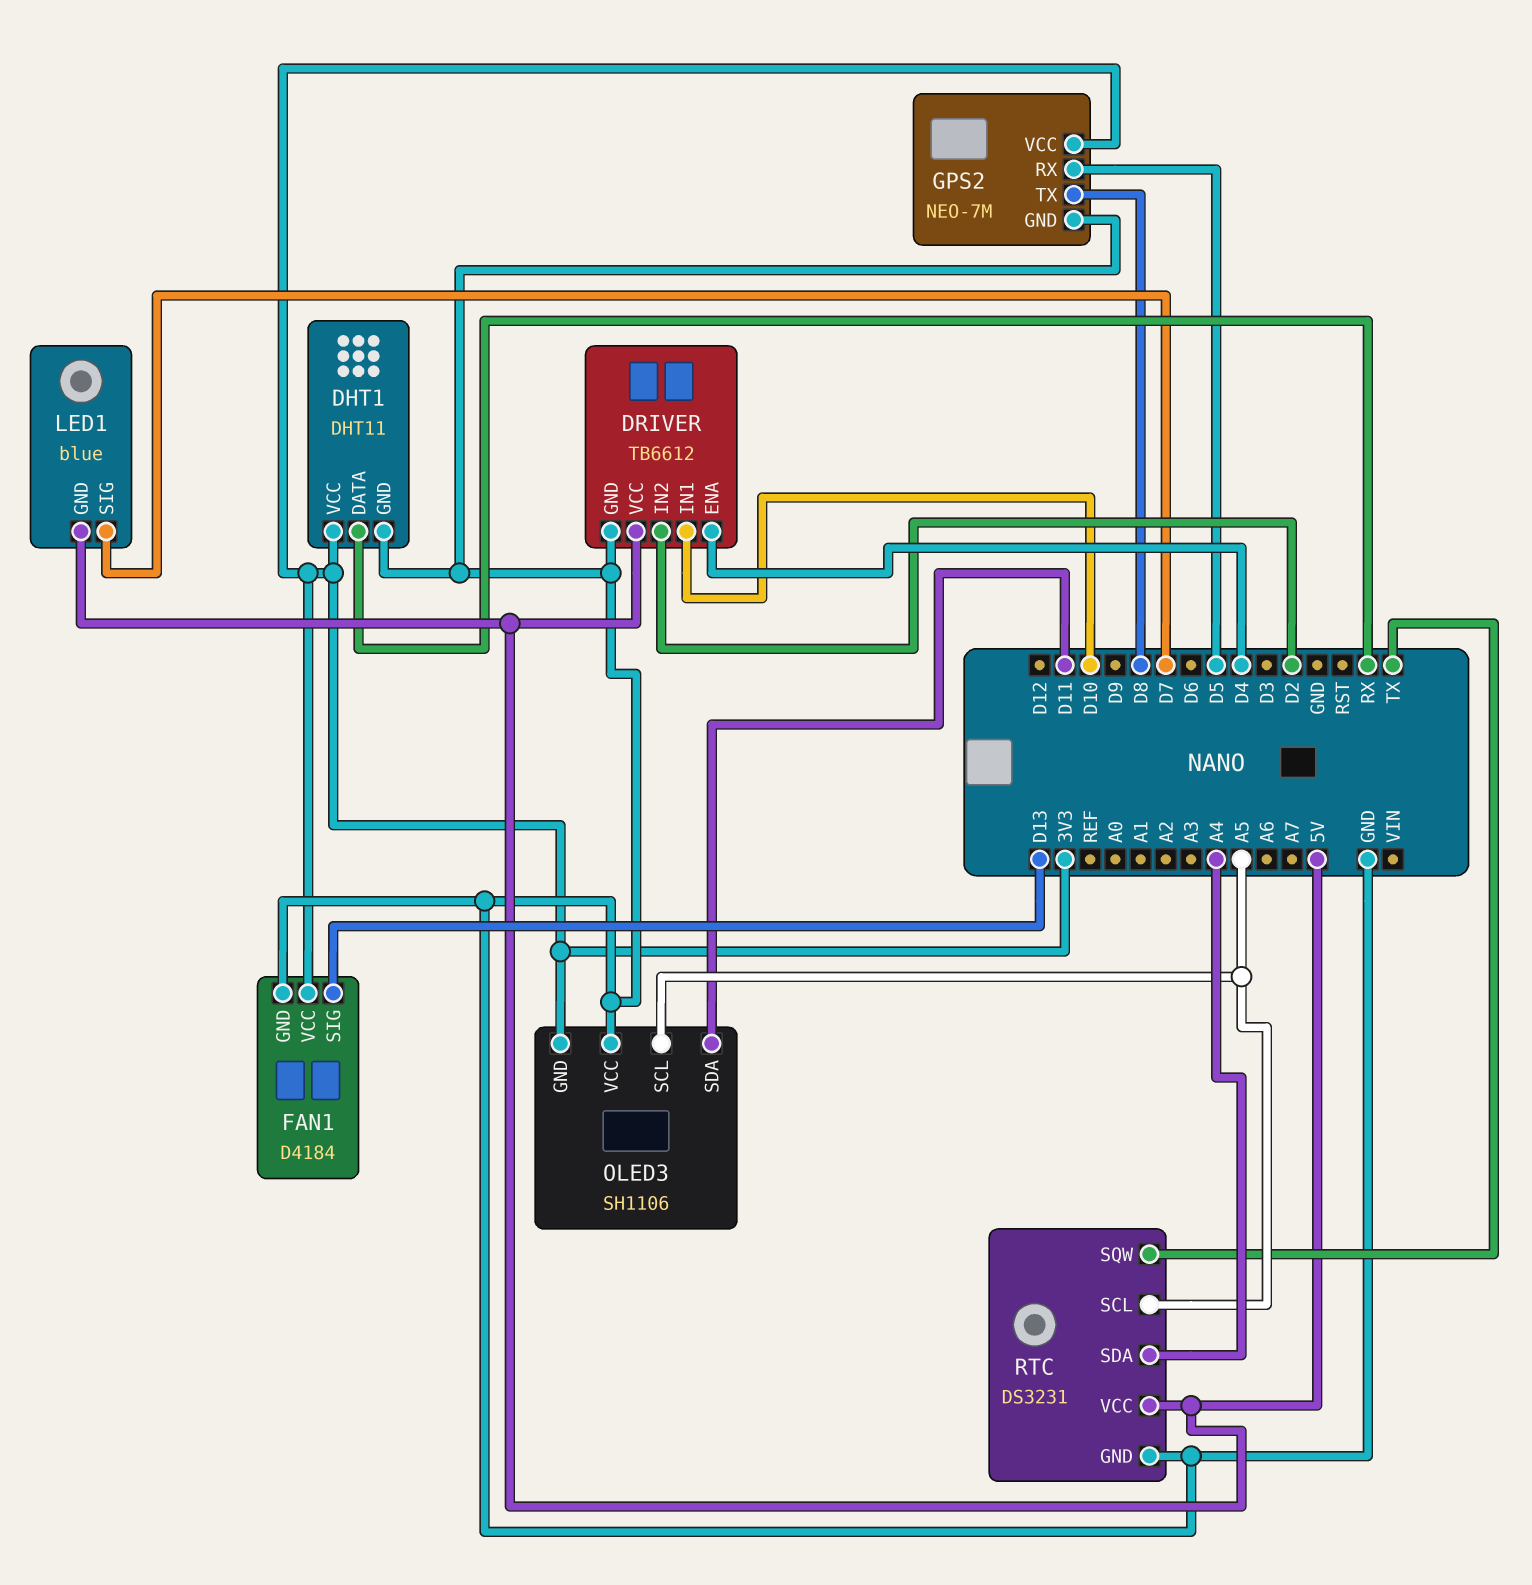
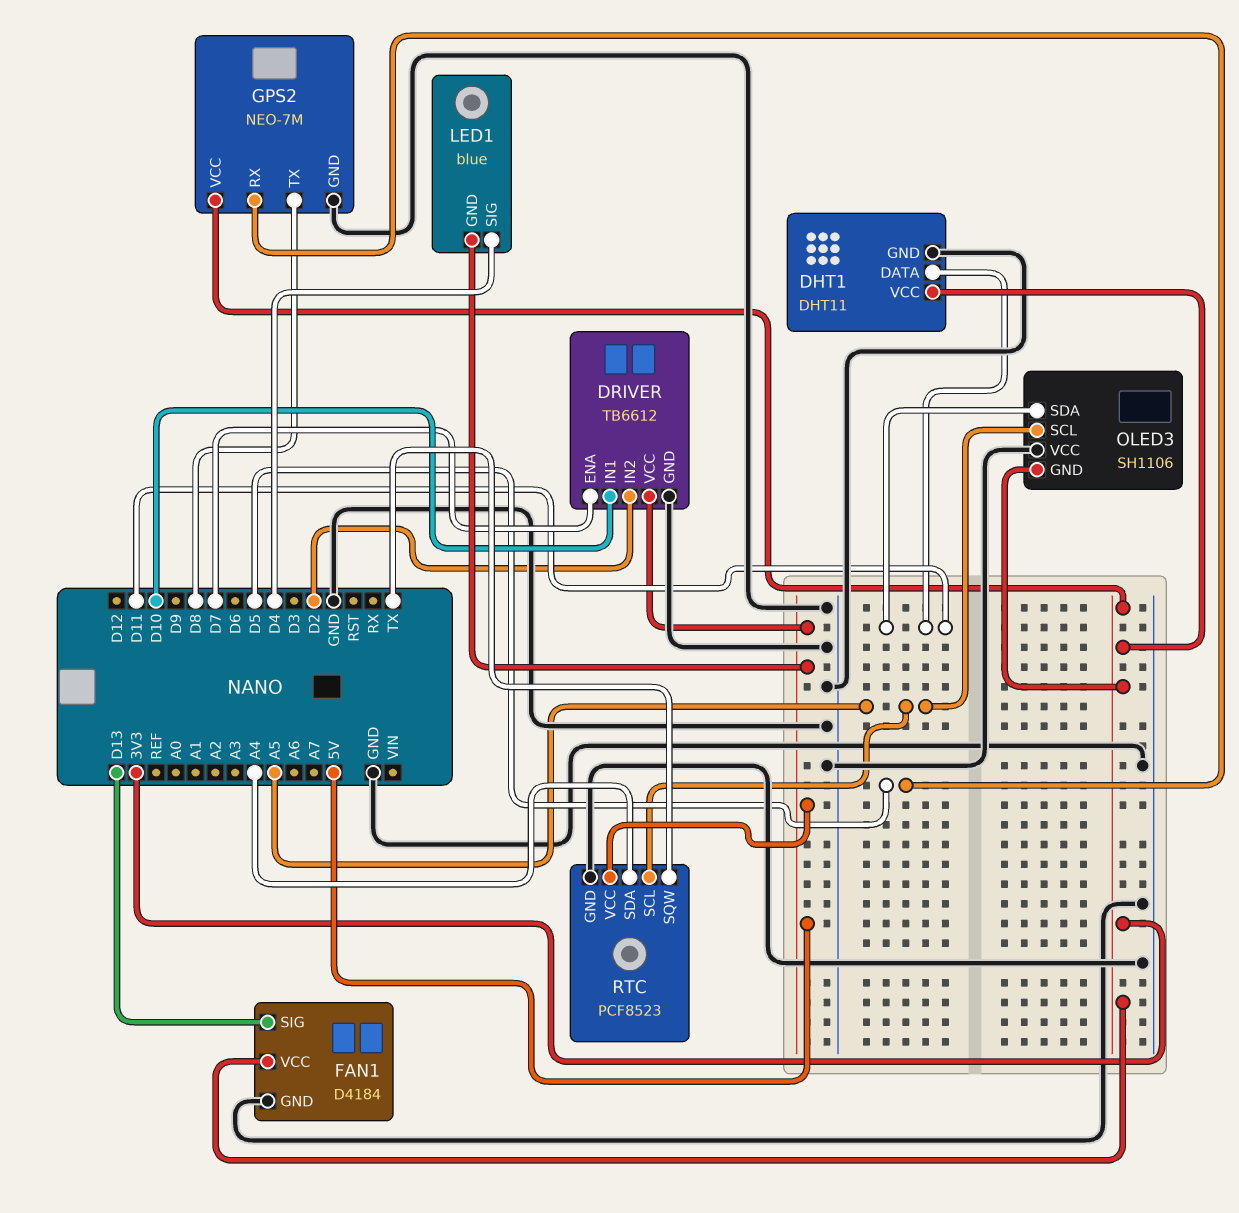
DHT1 pin DATA: RX -> D11
DRIVER pin ENA: D4 -> D7
LED1 pin SIG: D7 -> D4
RTC: DS3231 -> PCF8523

